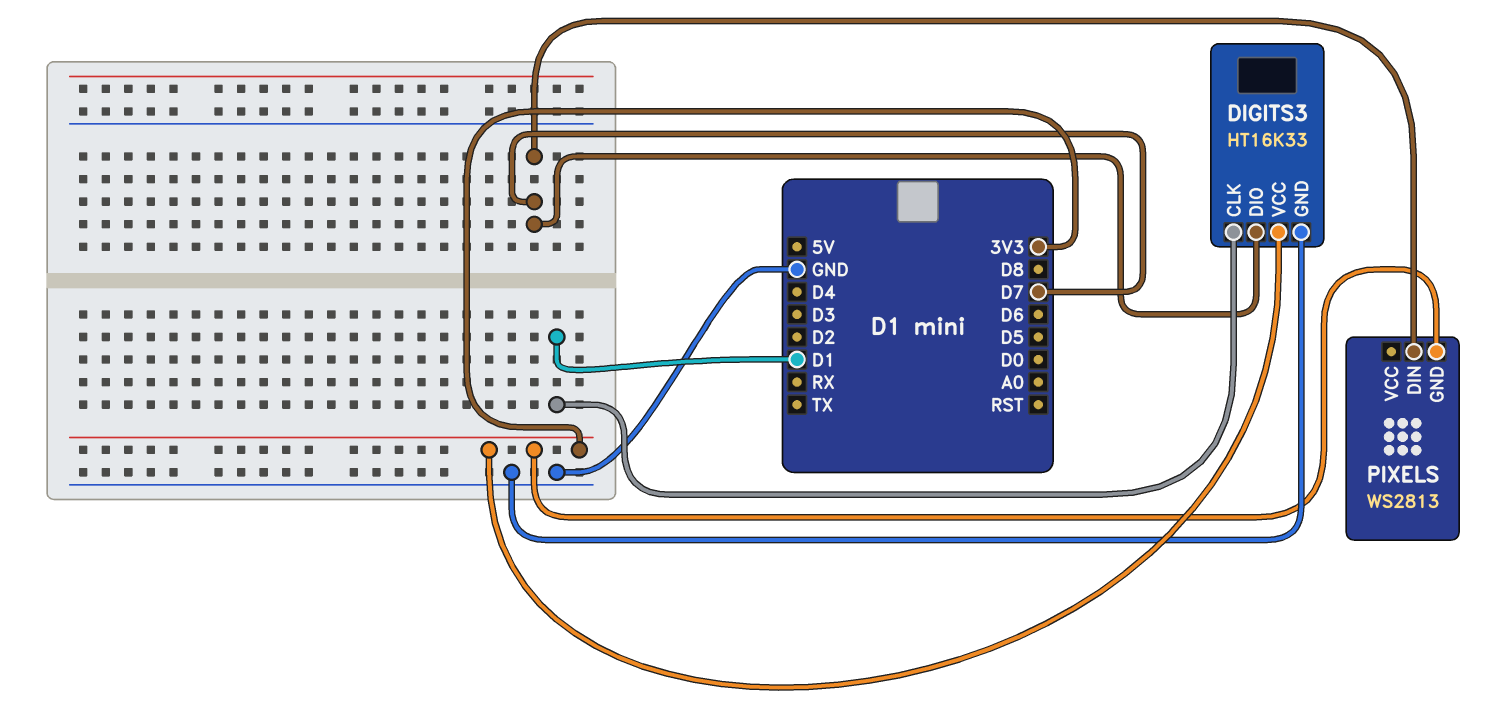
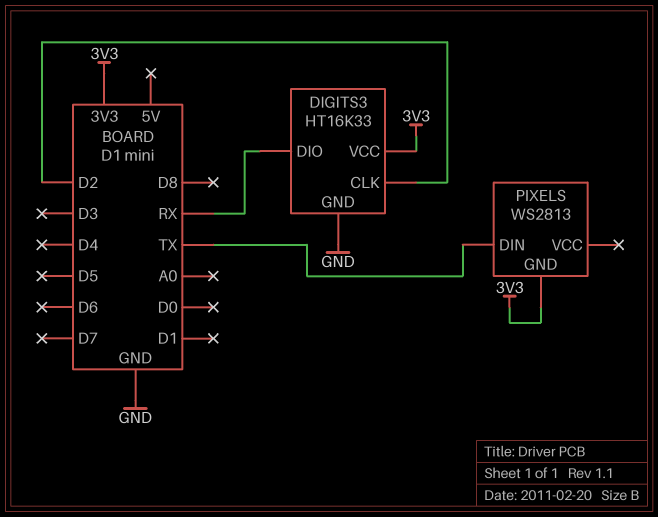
DIGITS3 pin CLK: D1 -> D2
DIGITS3 pin DIO: D7 -> RX
PIXELS pin DIN: D7 -> TX

